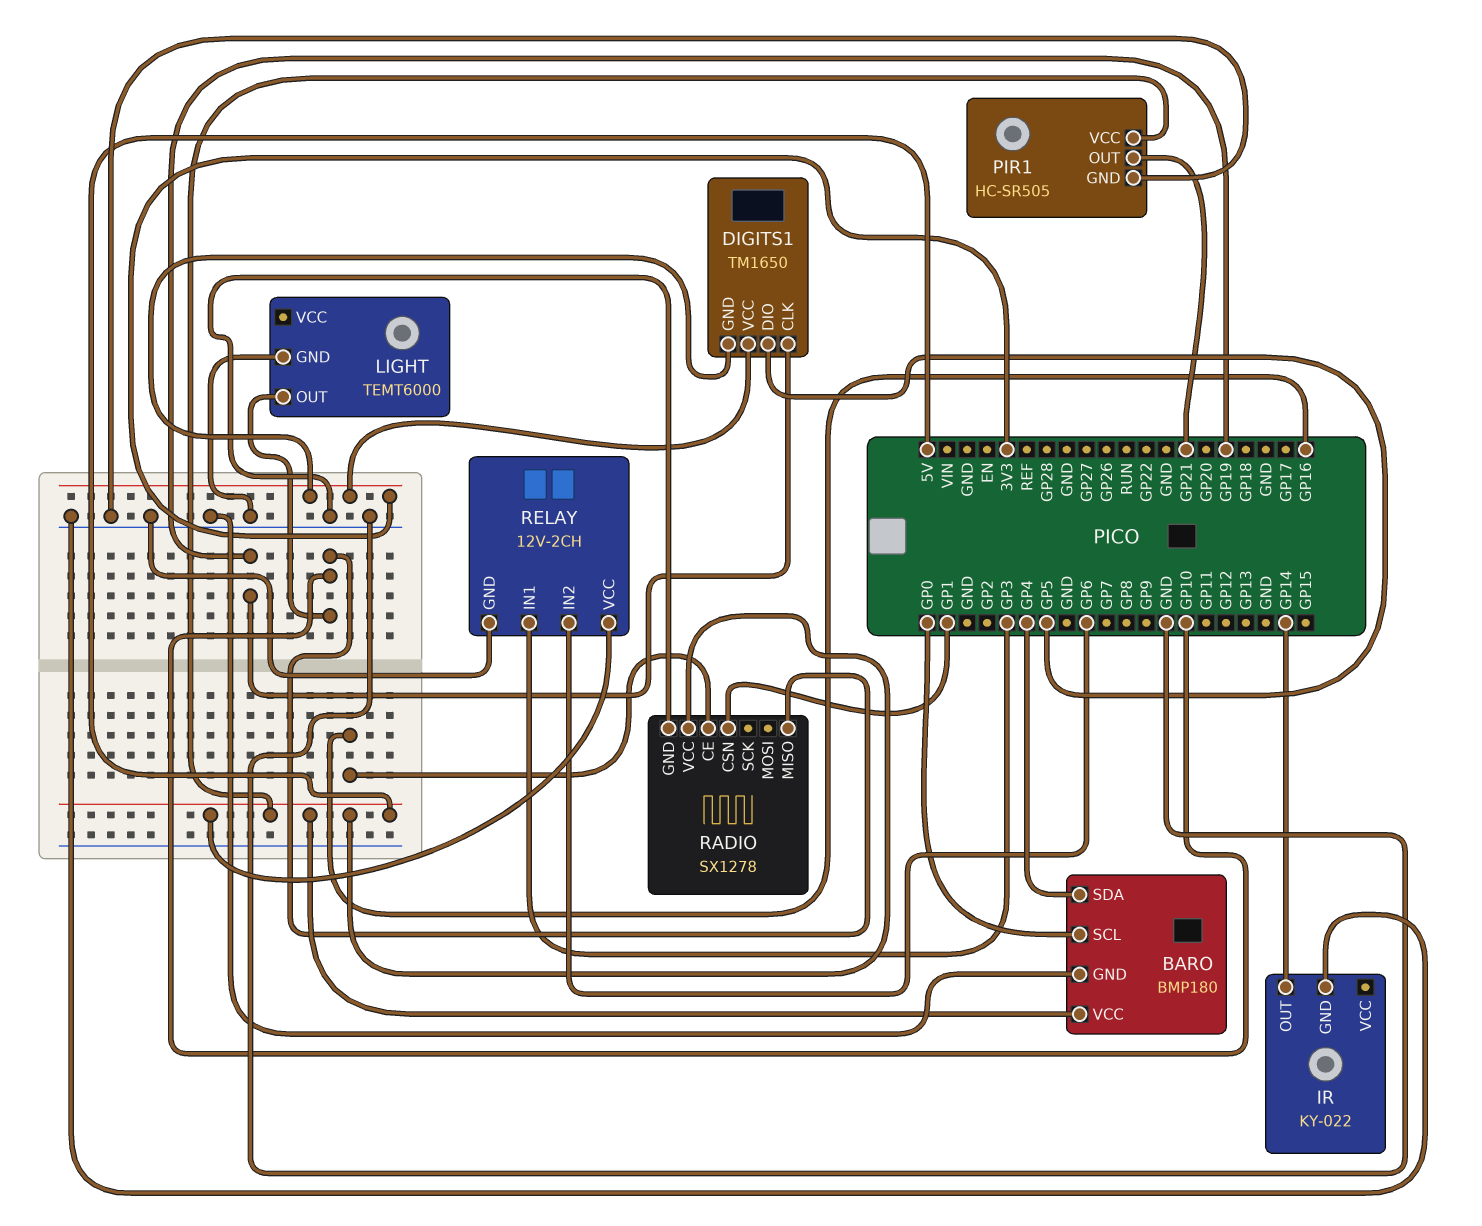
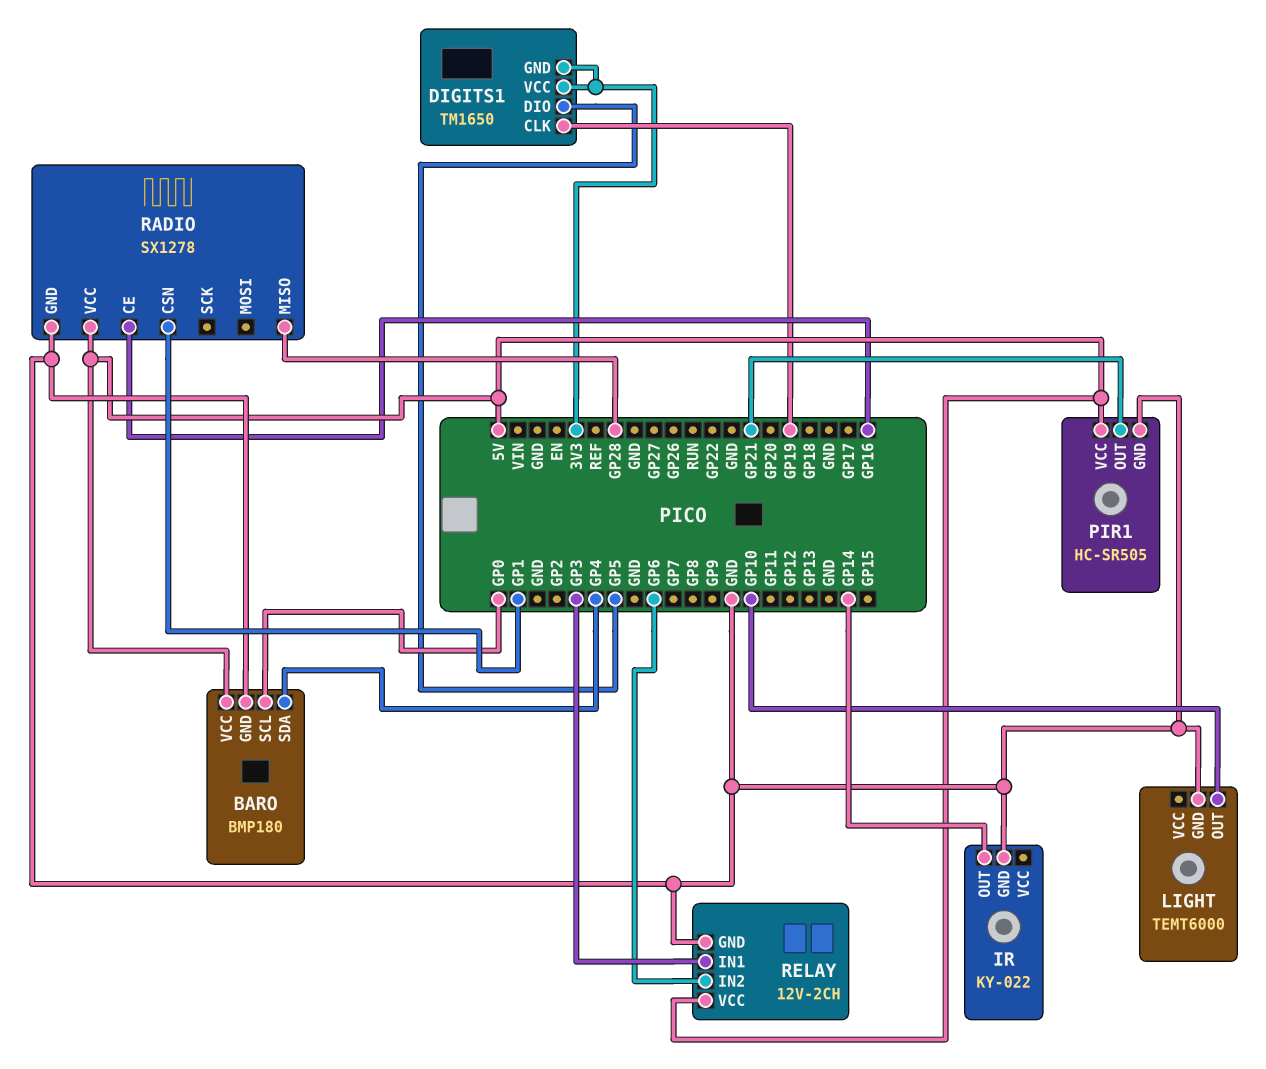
RADIO pin MISO: GP10 -> GP28

